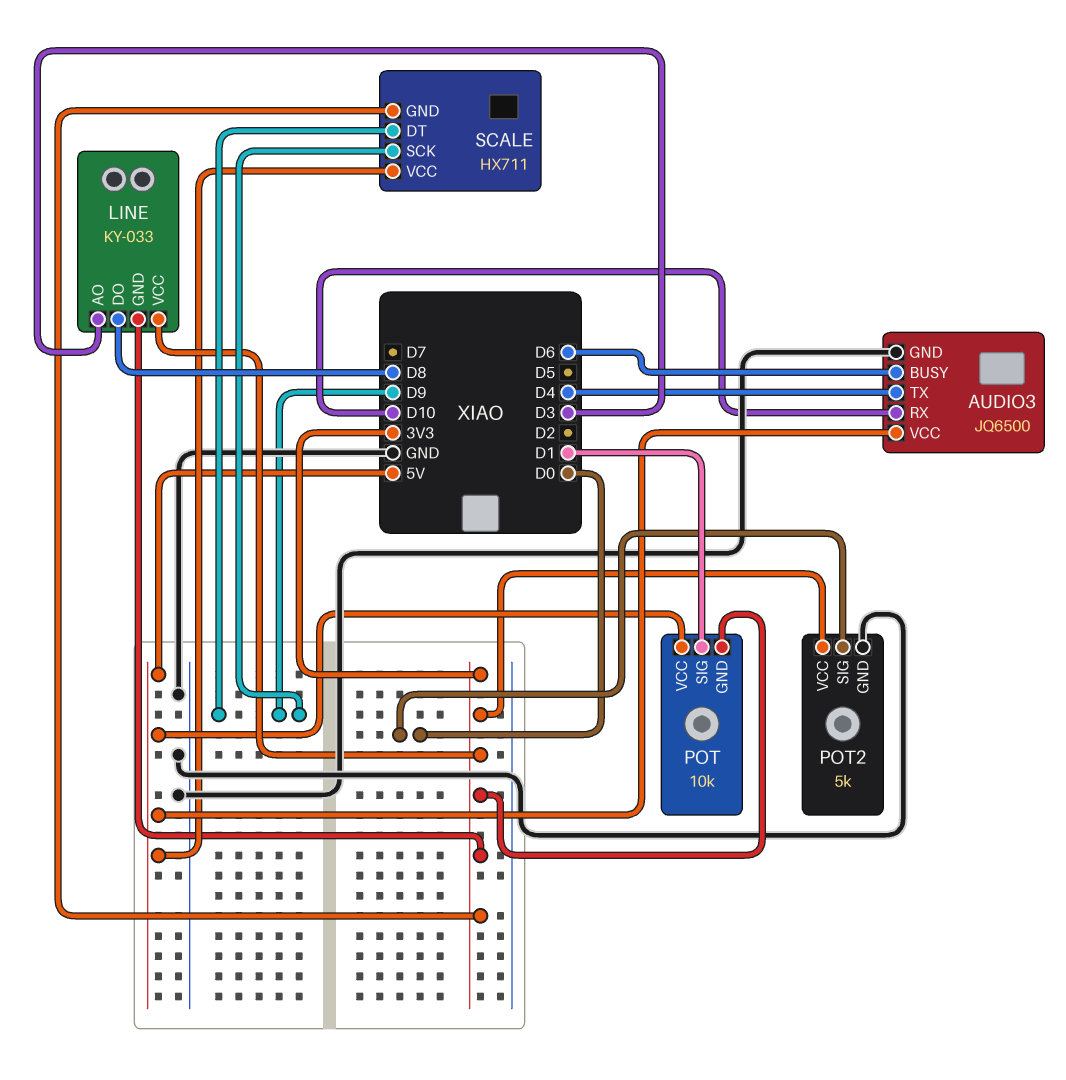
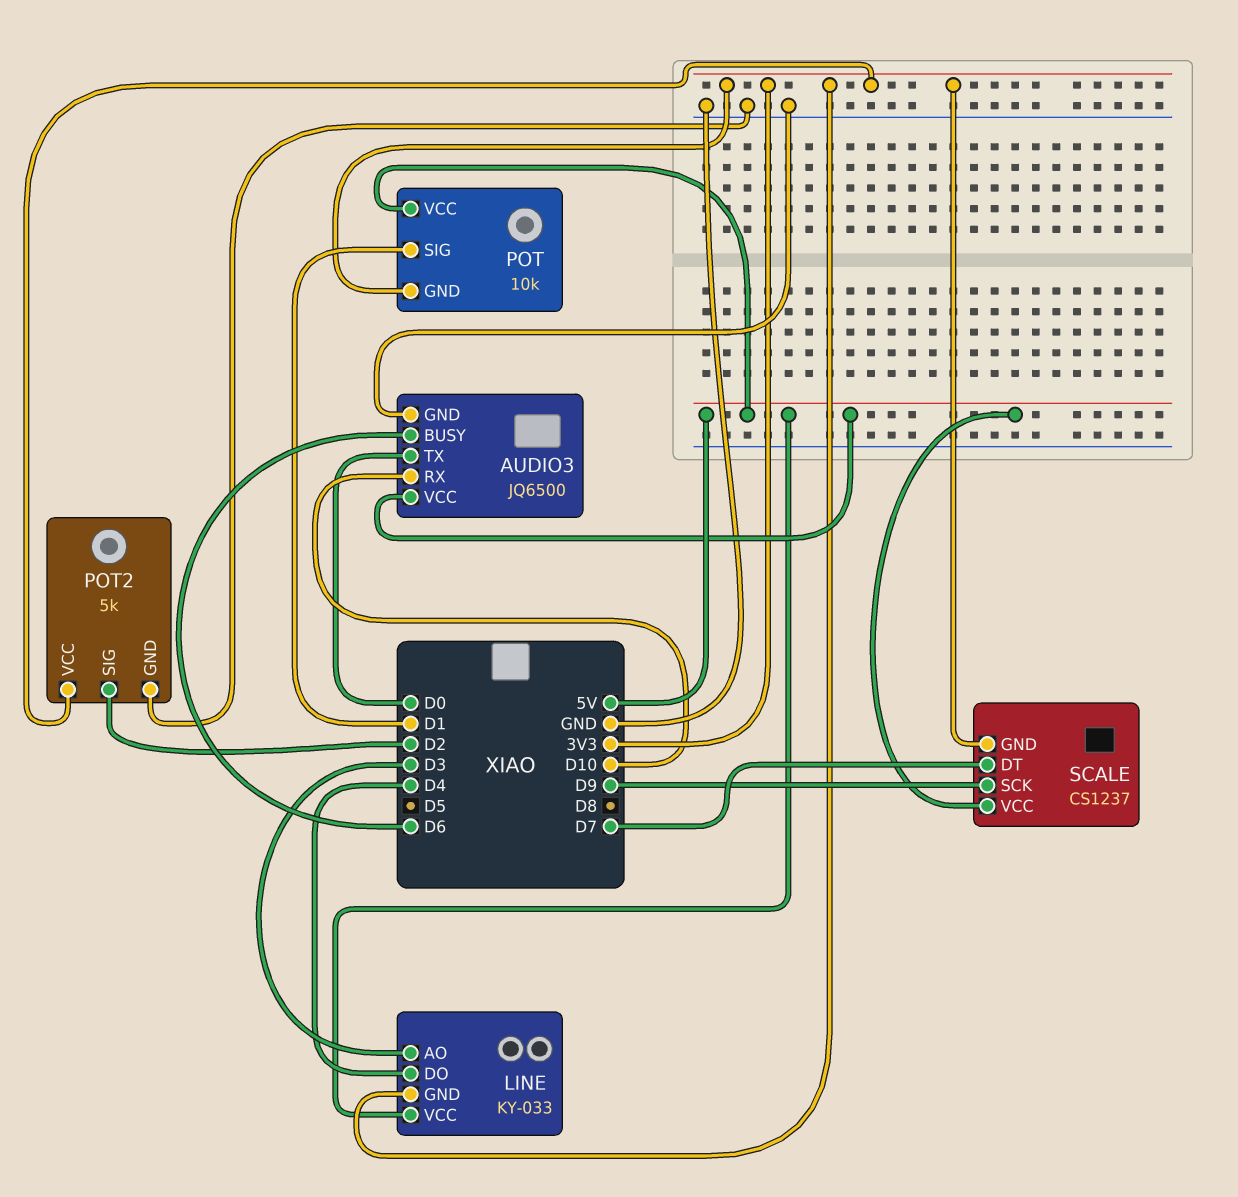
AUDIO3 pin TX: D4 -> D0
LINE pin DO: D8 -> D4
LINE pin VCC: 3V3 -> 5V
POT2 pin SIG: D0 -> D2
SCALE: HX711 -> CS1237
SCALE pin DT: D9 -> D7

